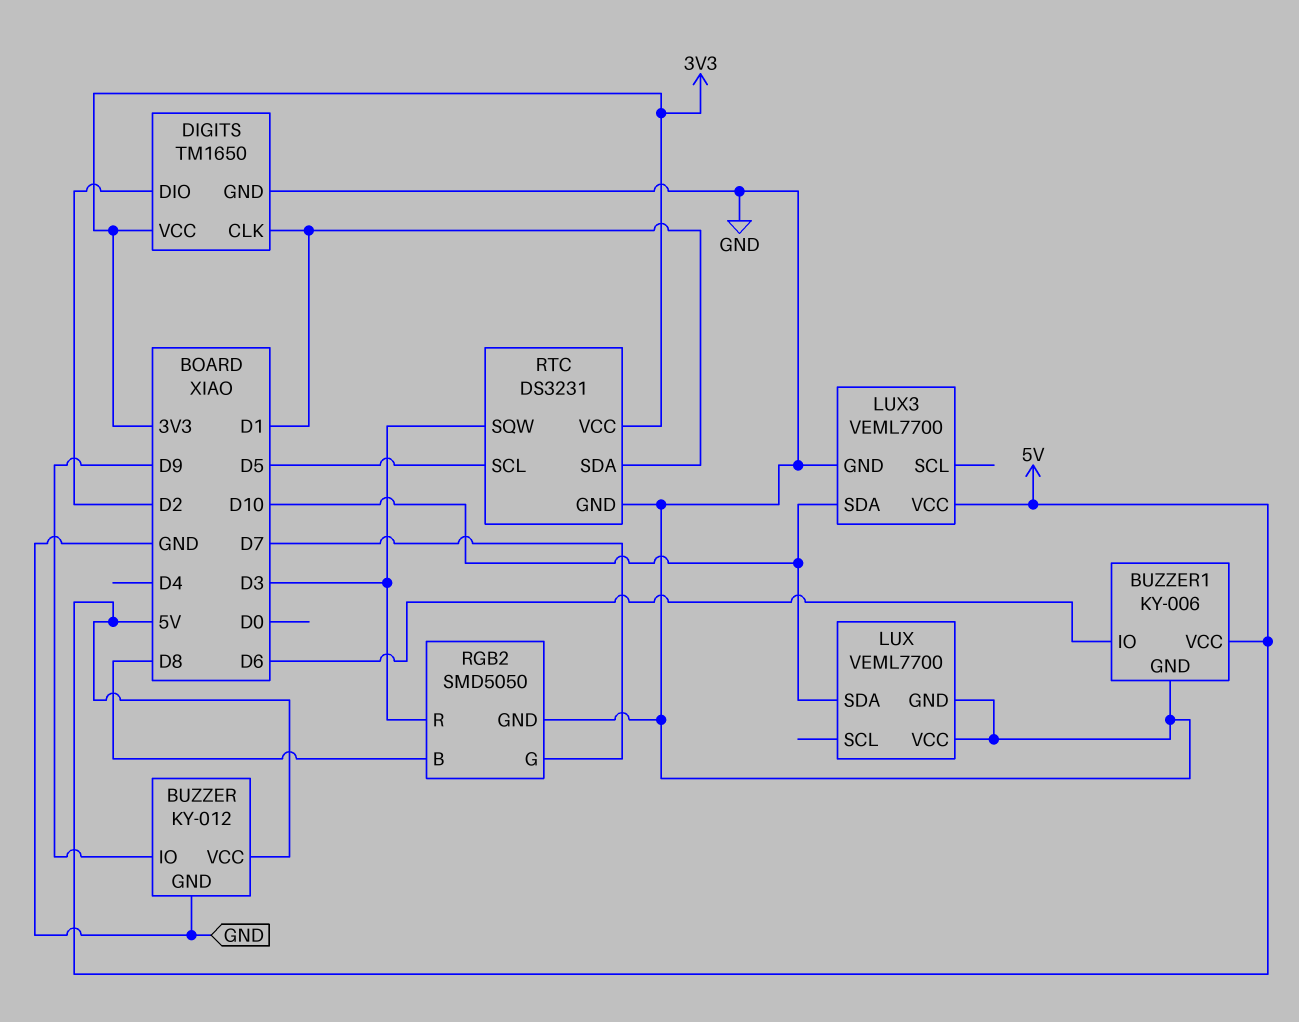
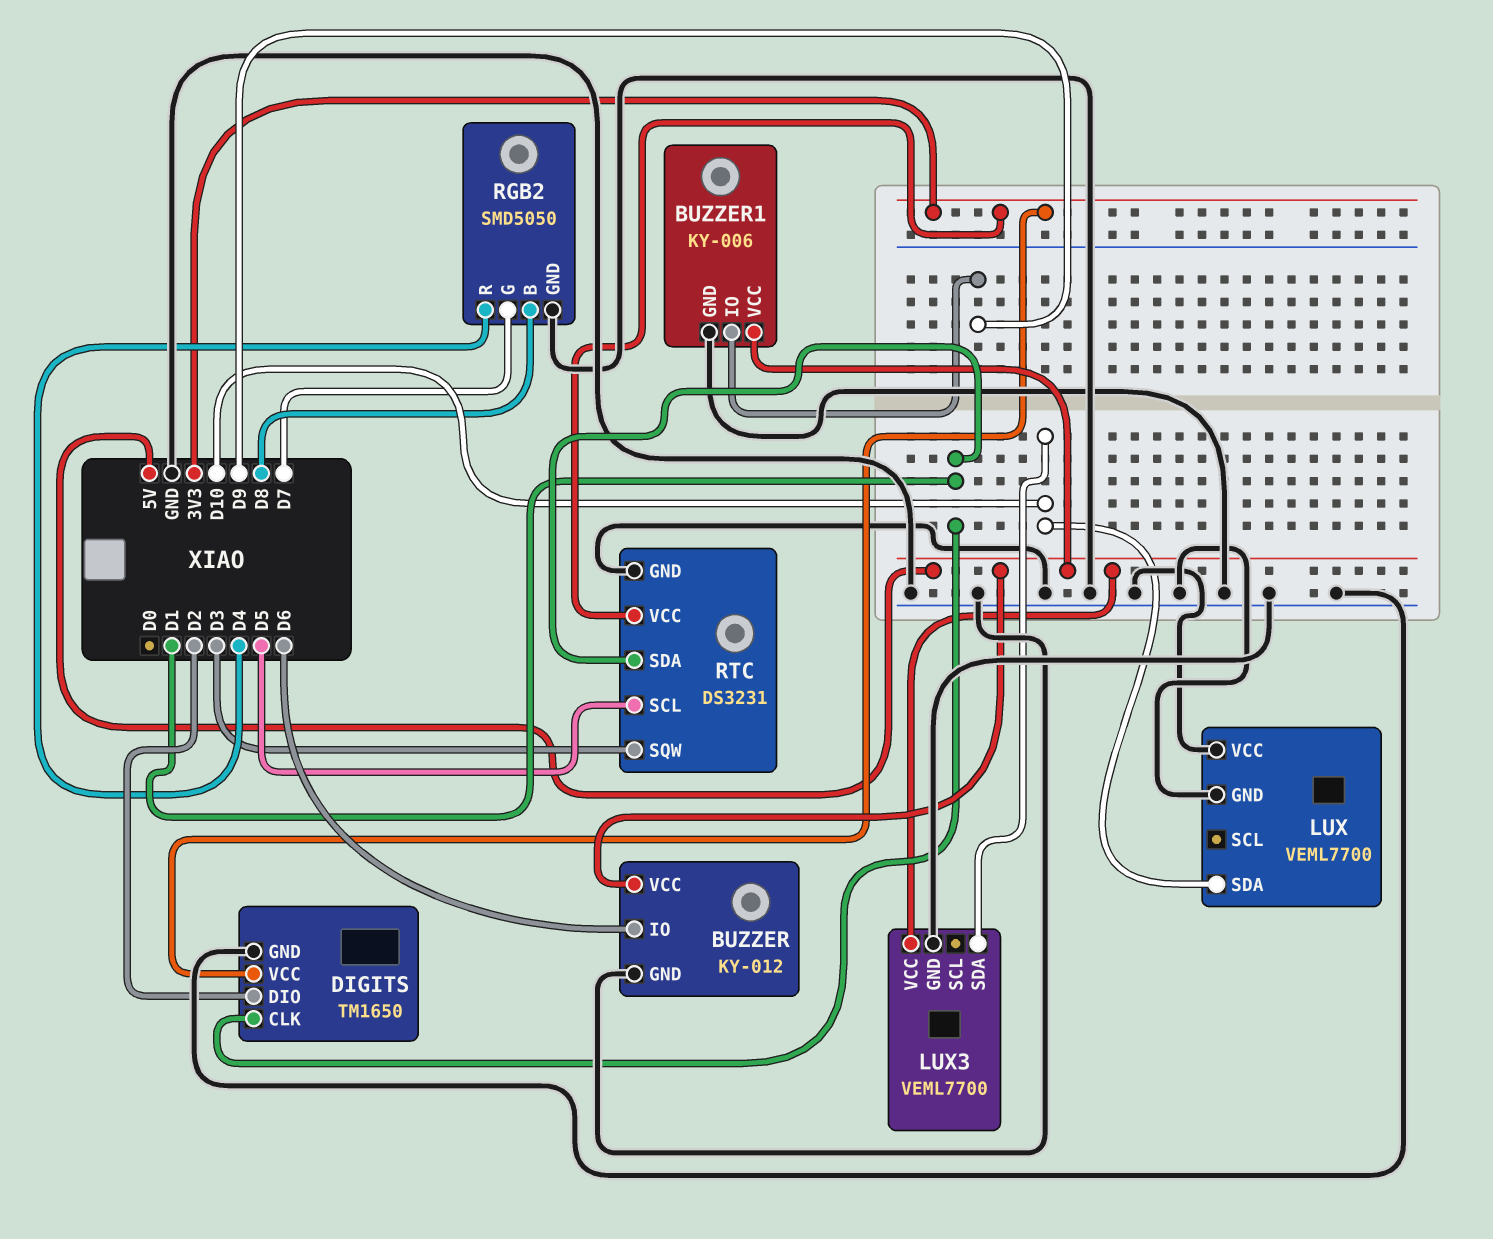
BUZZER pin IO: D9 -> D6
BUZZER1 pin IO: D6 -> D9
RGB2 pin R: D3 -> D4

